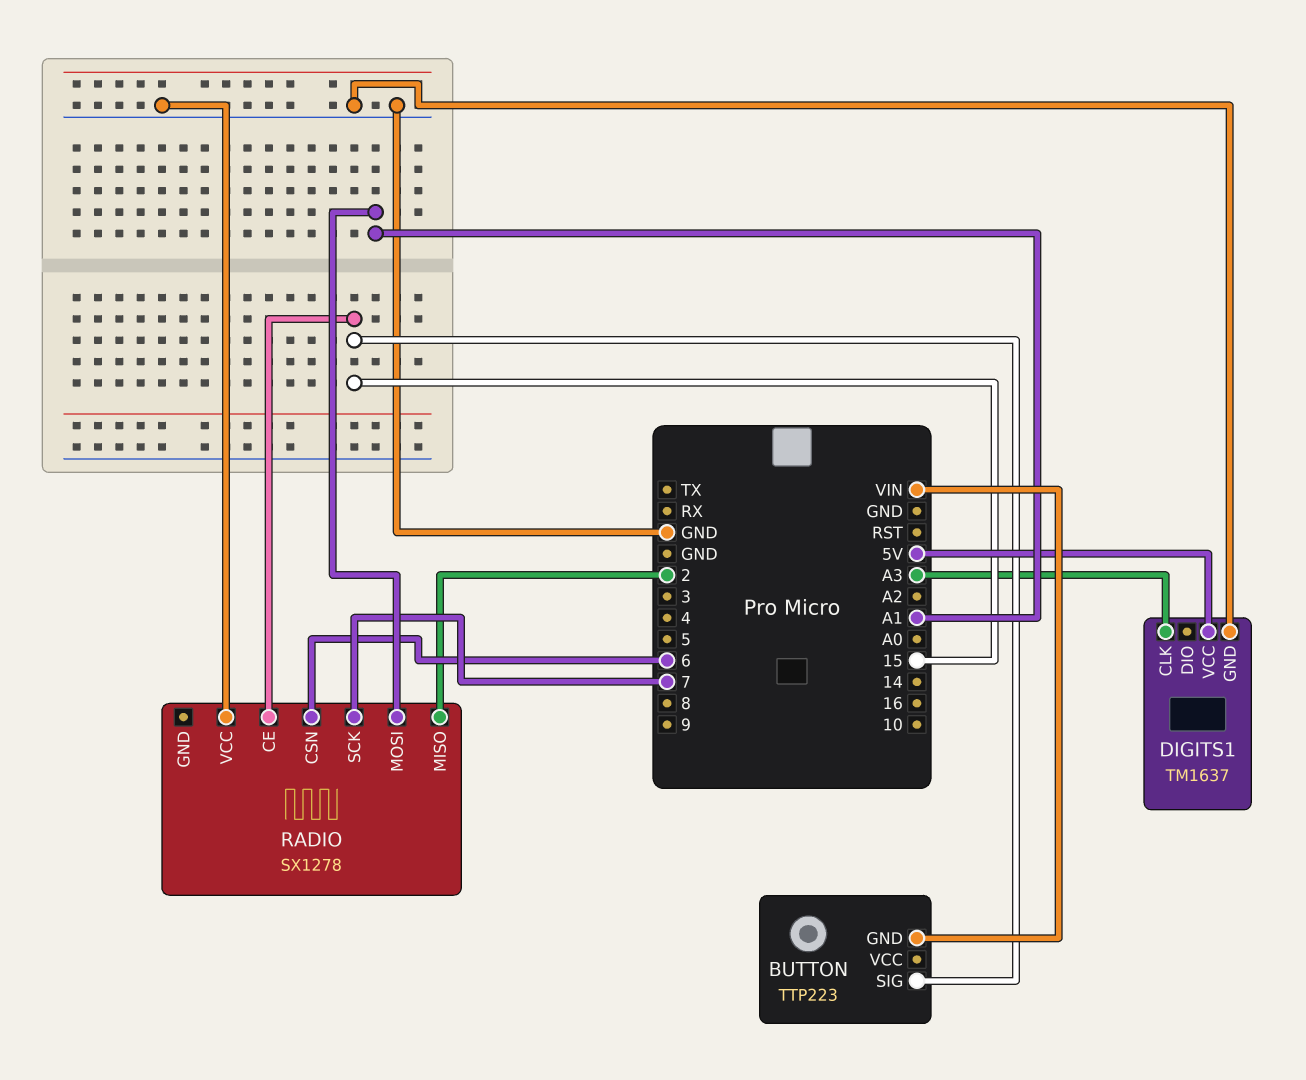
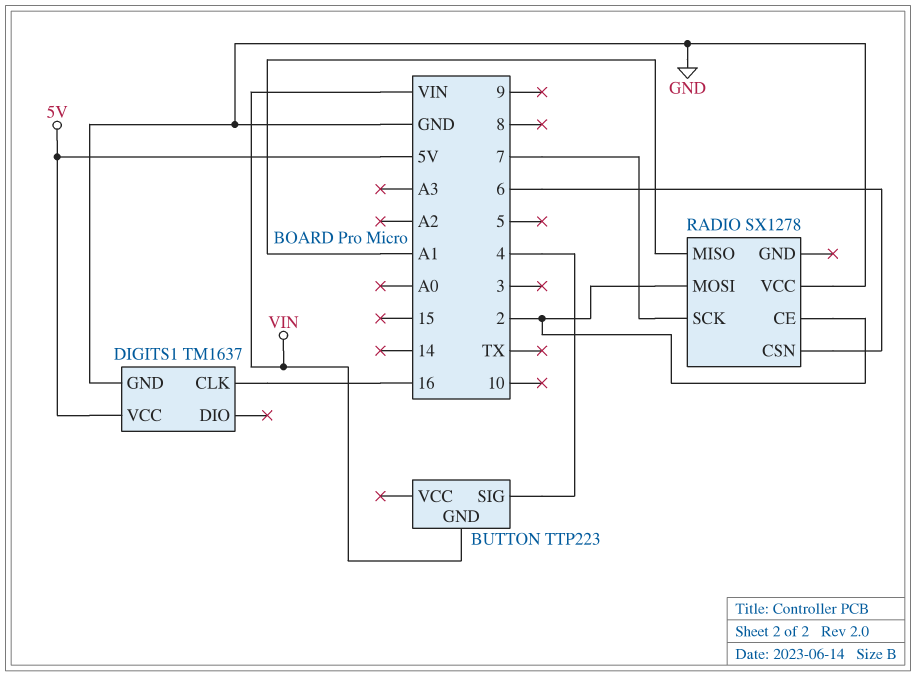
BUTTON pin SIG: 15 -> 4
DIGITS1 pin CLK: A3 -> 16
RADIO pin CE: 15 -> 2
RADIO pin MISO: 2 -> A1
RADIO pin MOSI: A1 -> 2

